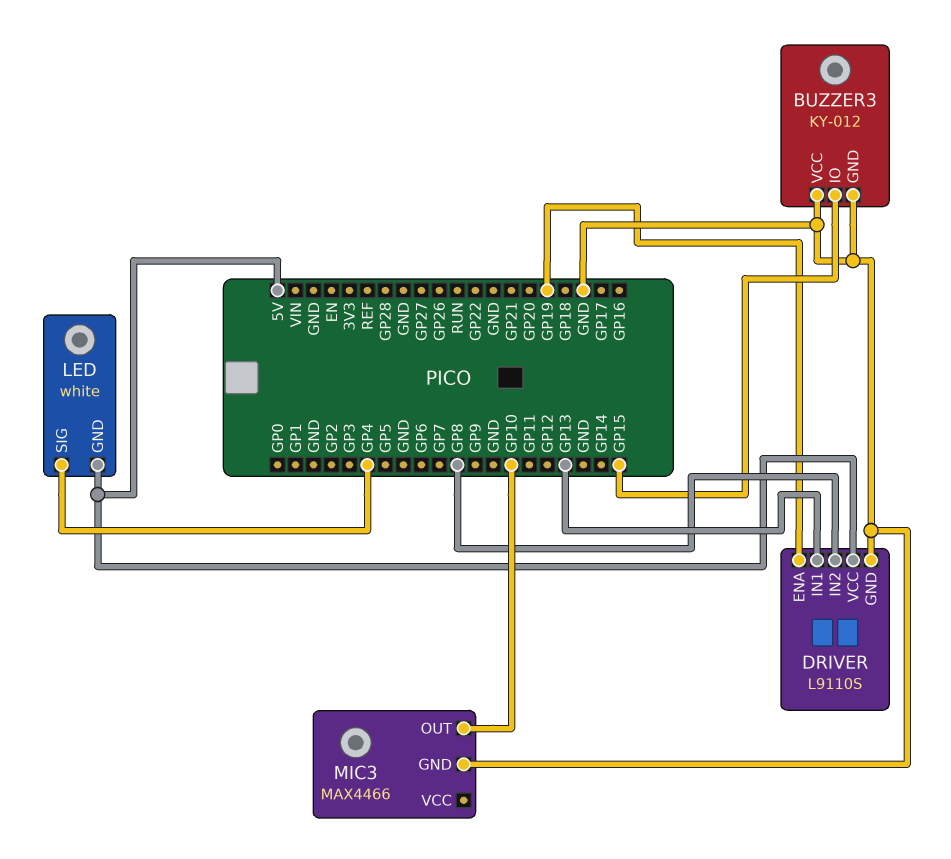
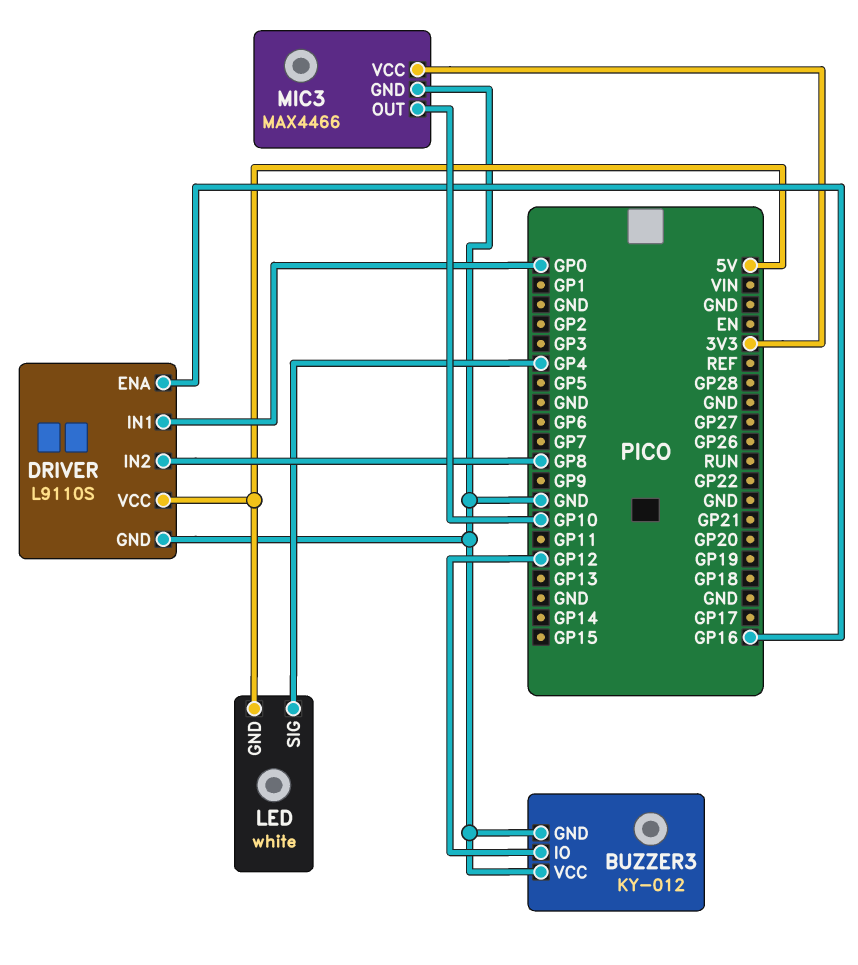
BUZZER3 pin IO: GP15 -> GP12
DRIVER pin ENA: GP19 -> GP16
DRIVER pin IN1: GP13 -> GP0
MIC3 pin VCC: none -> 3V3

